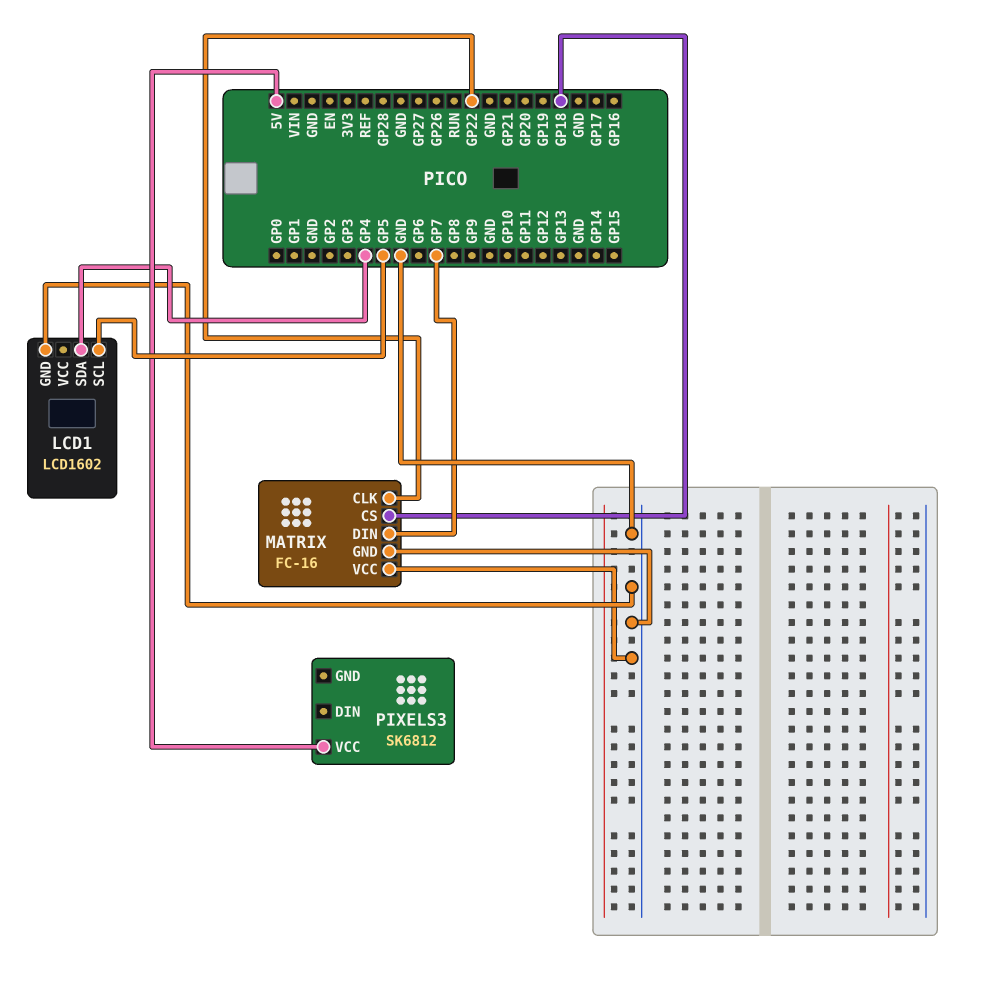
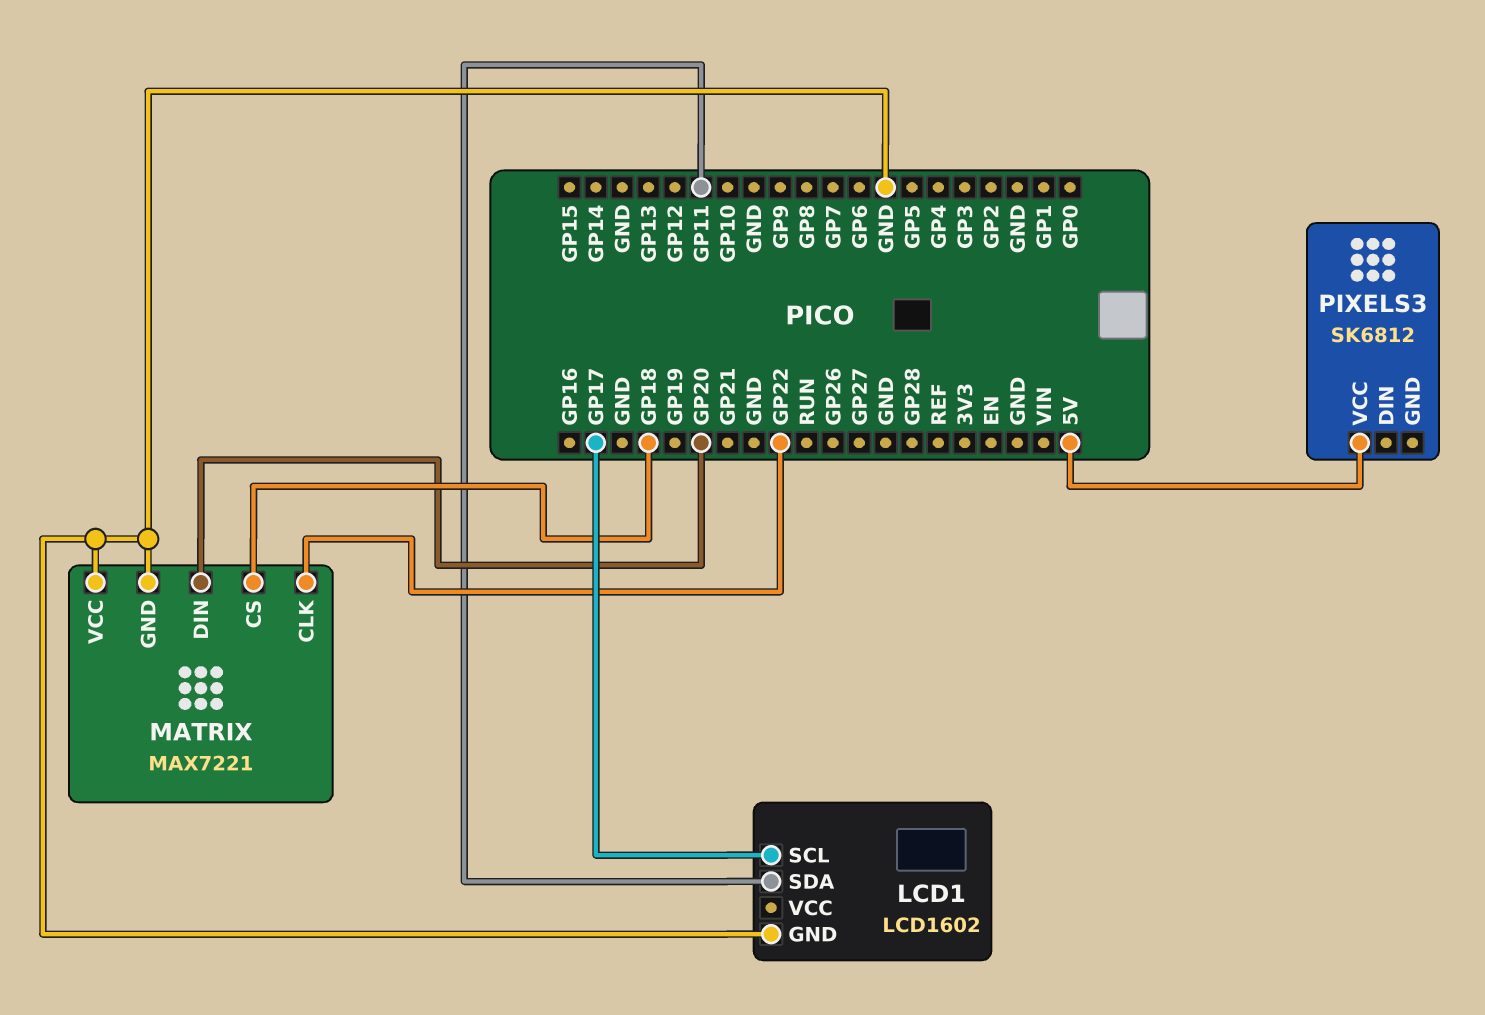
LCD1 pin SCL: GP5 -> GP17
LCD1 pin SDA: GP4 -> GP11
MATRIX: FC-16 -> MAX7221
MATRIX pin DIN: GP7 -> GP20

